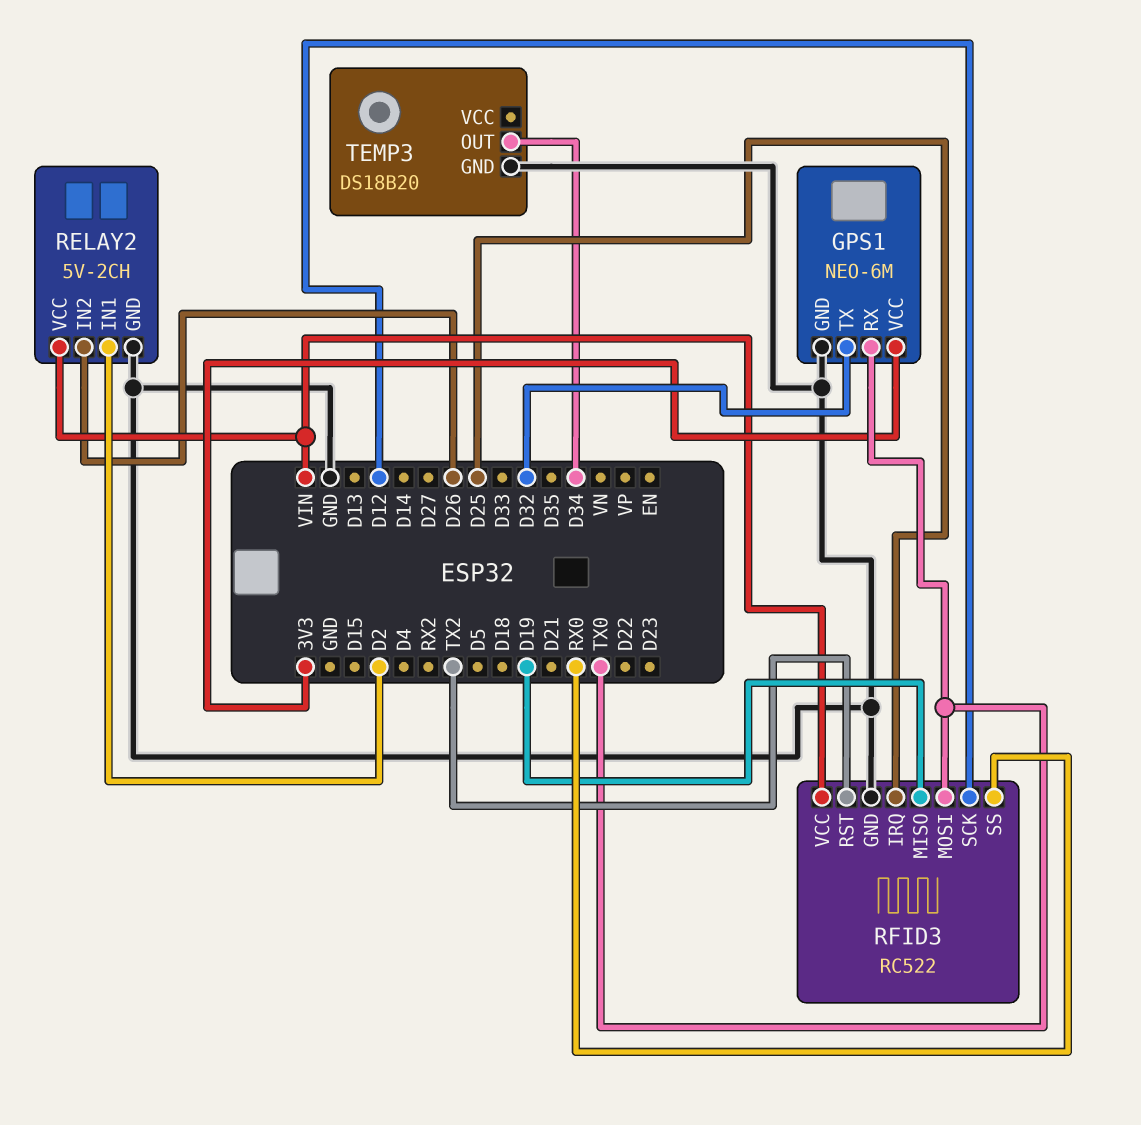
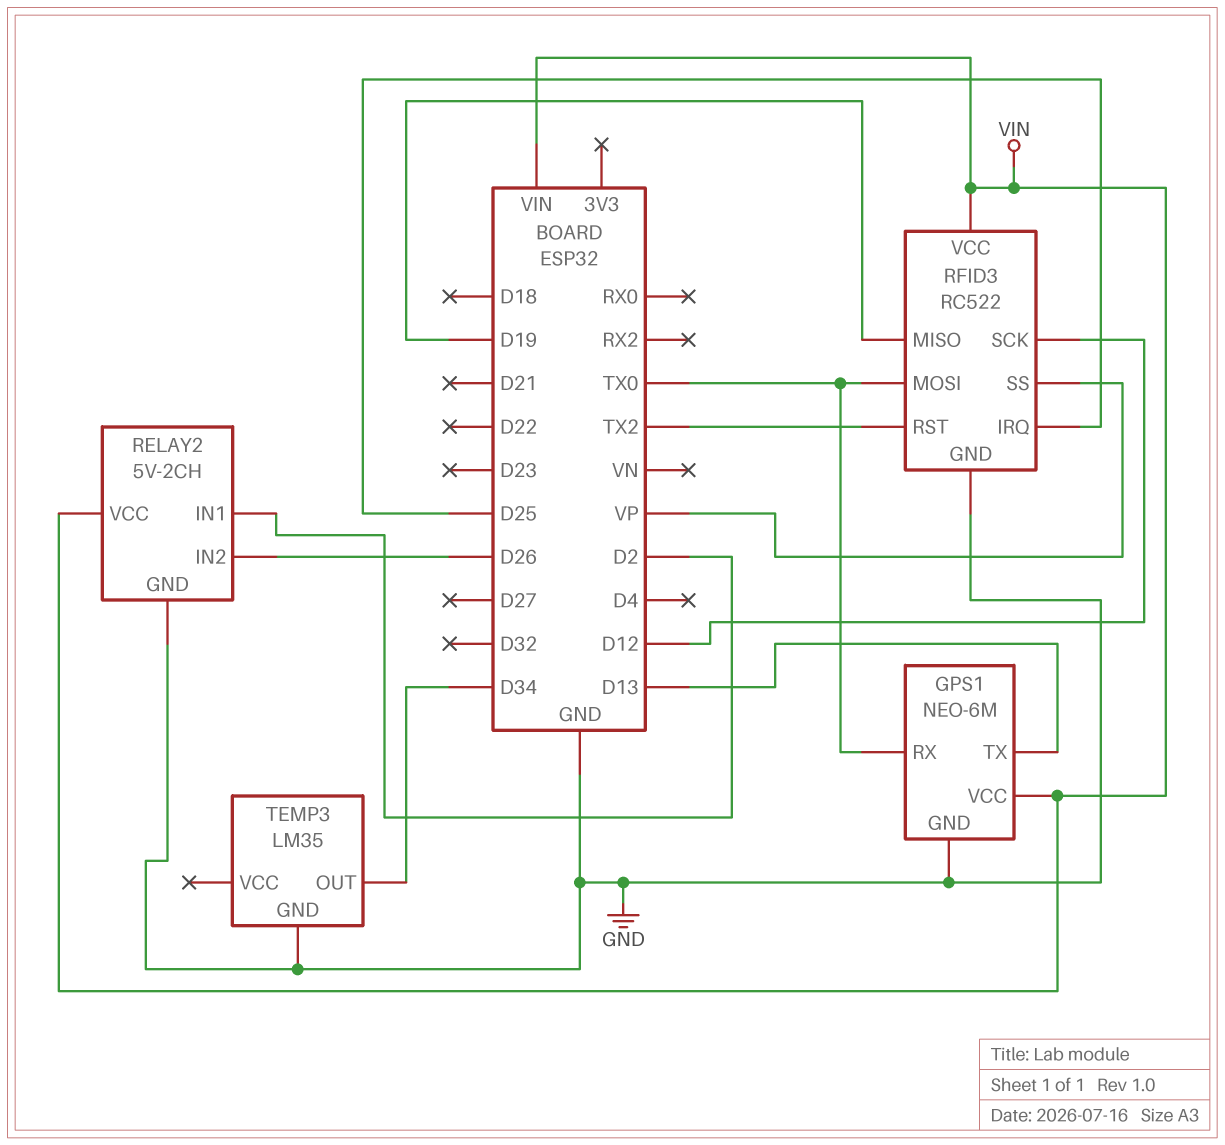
GPS1 pin TX: D32 -> D13
GPS1 pin VCC: 3V3 -> VIN
RFID3 pin SS: RX0 -> VP
TEMP3: DS18B20 -> LM35

